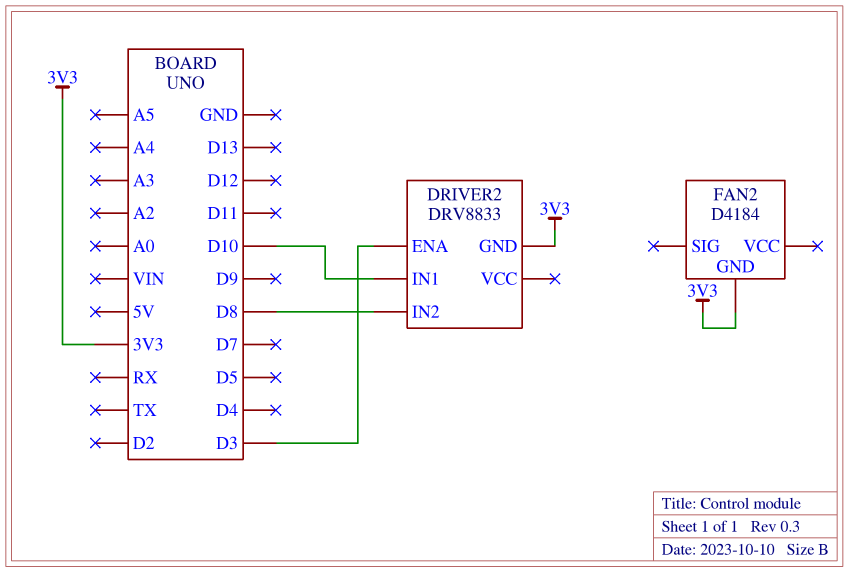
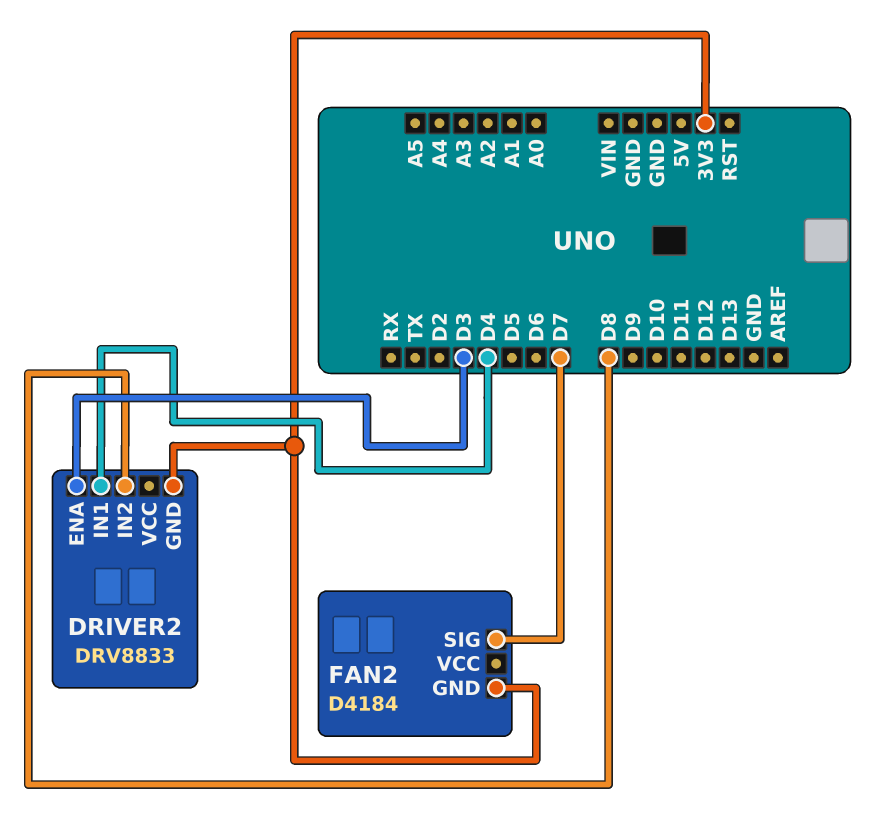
DRIVER2 pin IN1: D10 -> D4
FAN2 pin SIG: none -> D7

